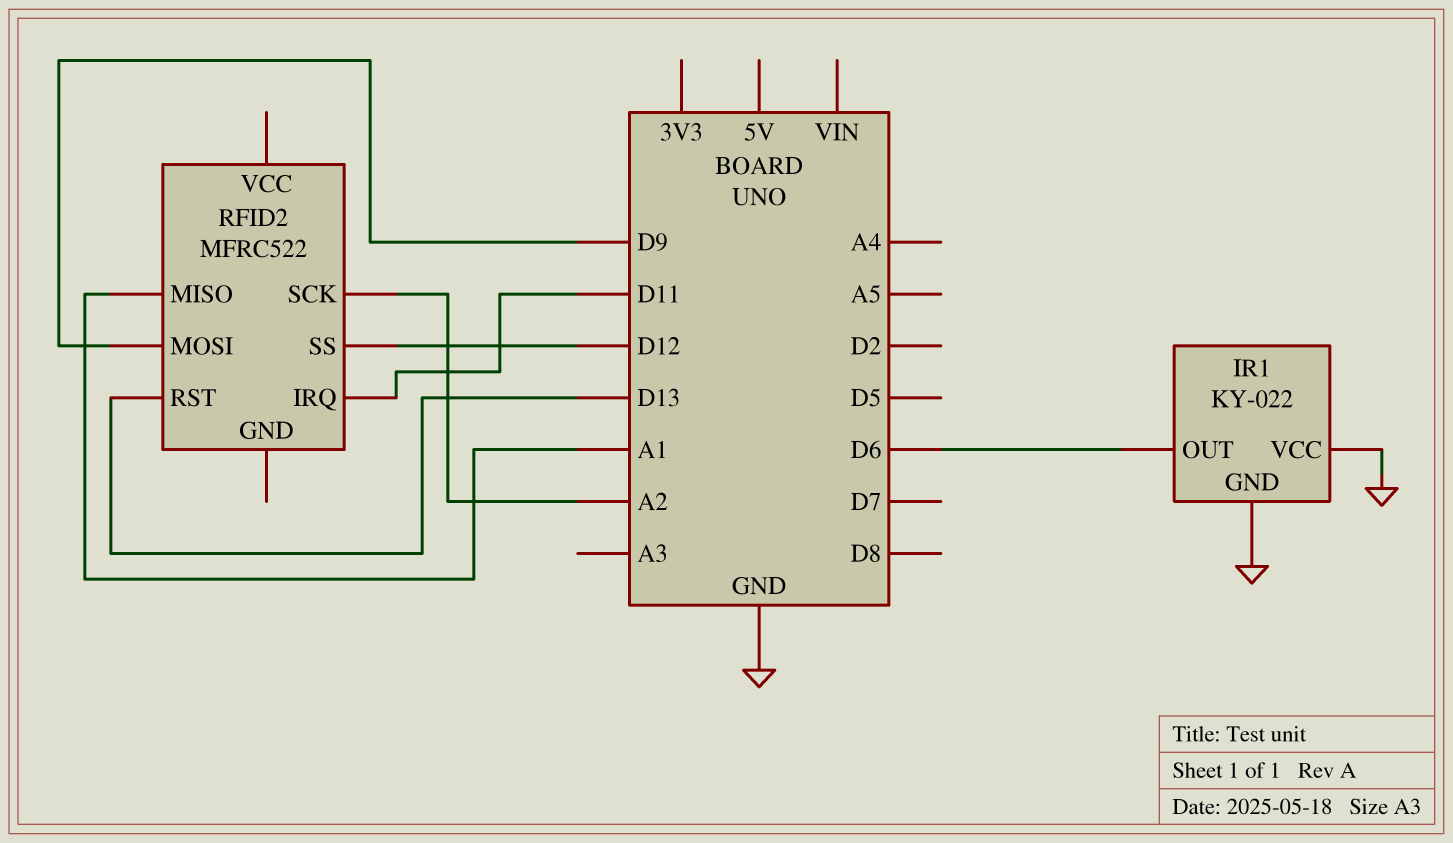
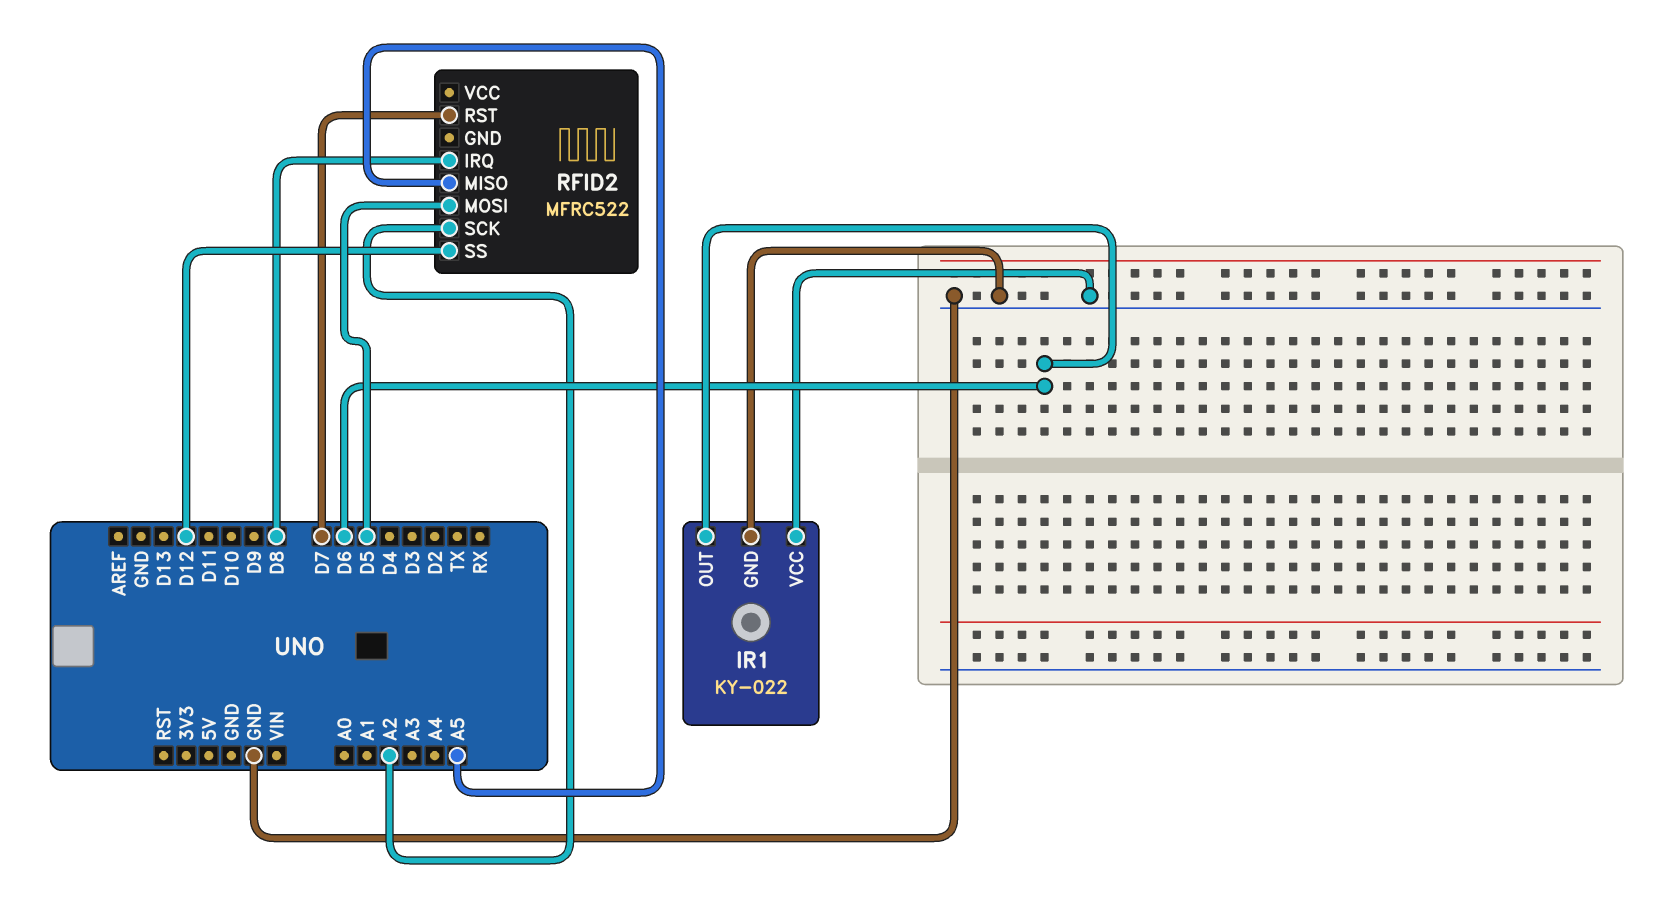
RFID2 pin IRQ: D11 -> D8
RFID2 pin MISO: A1 -> A5
RFID2 pin MOSI: D9 -> D5
RFID2 pin RST: D13 -> D7

